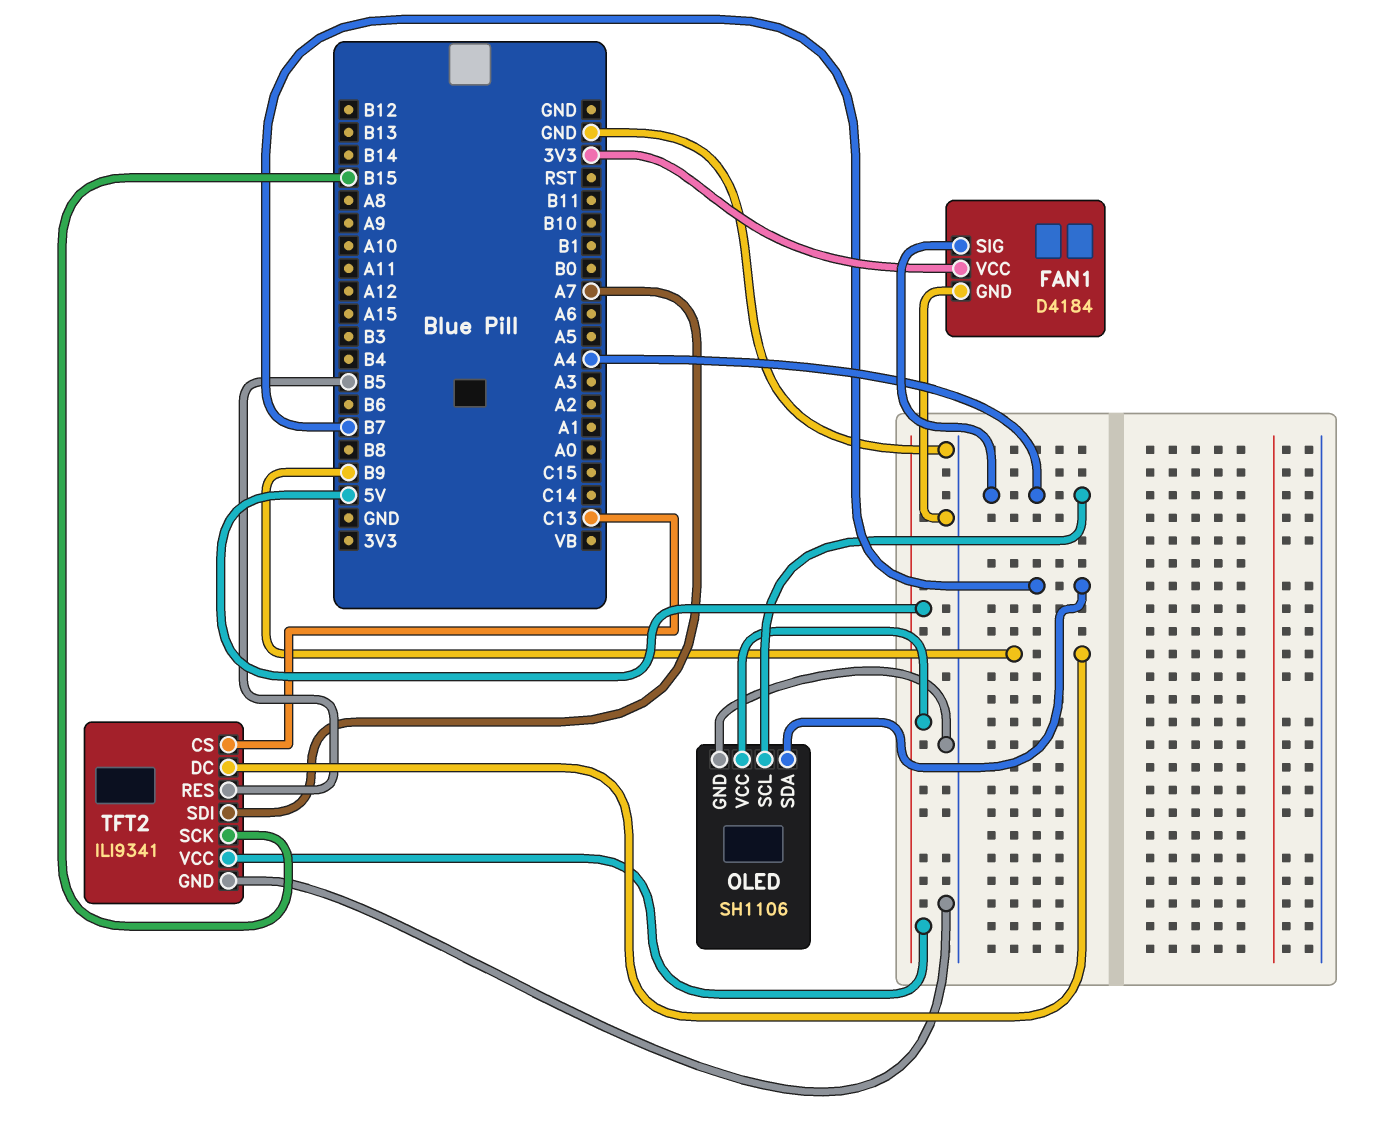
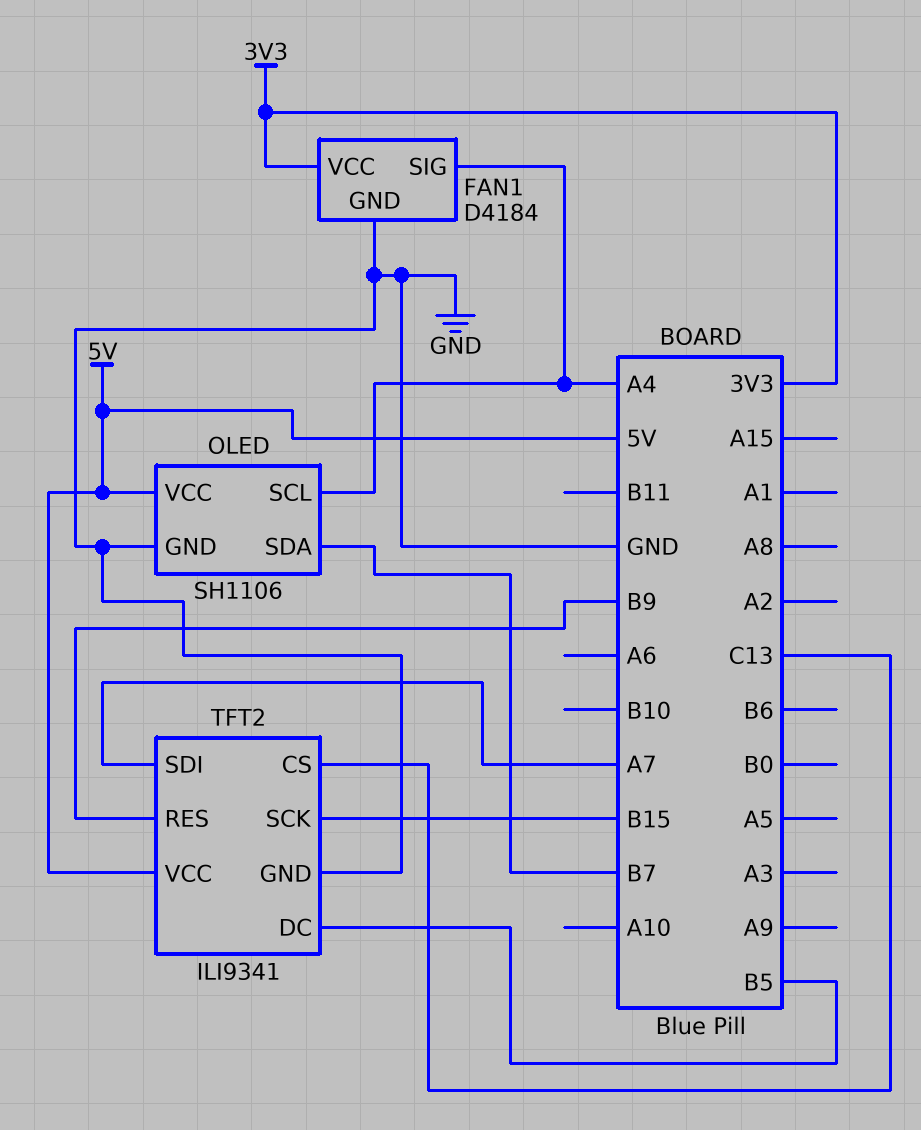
TFT2 pin DC: B9 -> B5
TFT2 pin RES: B5 -> B9

